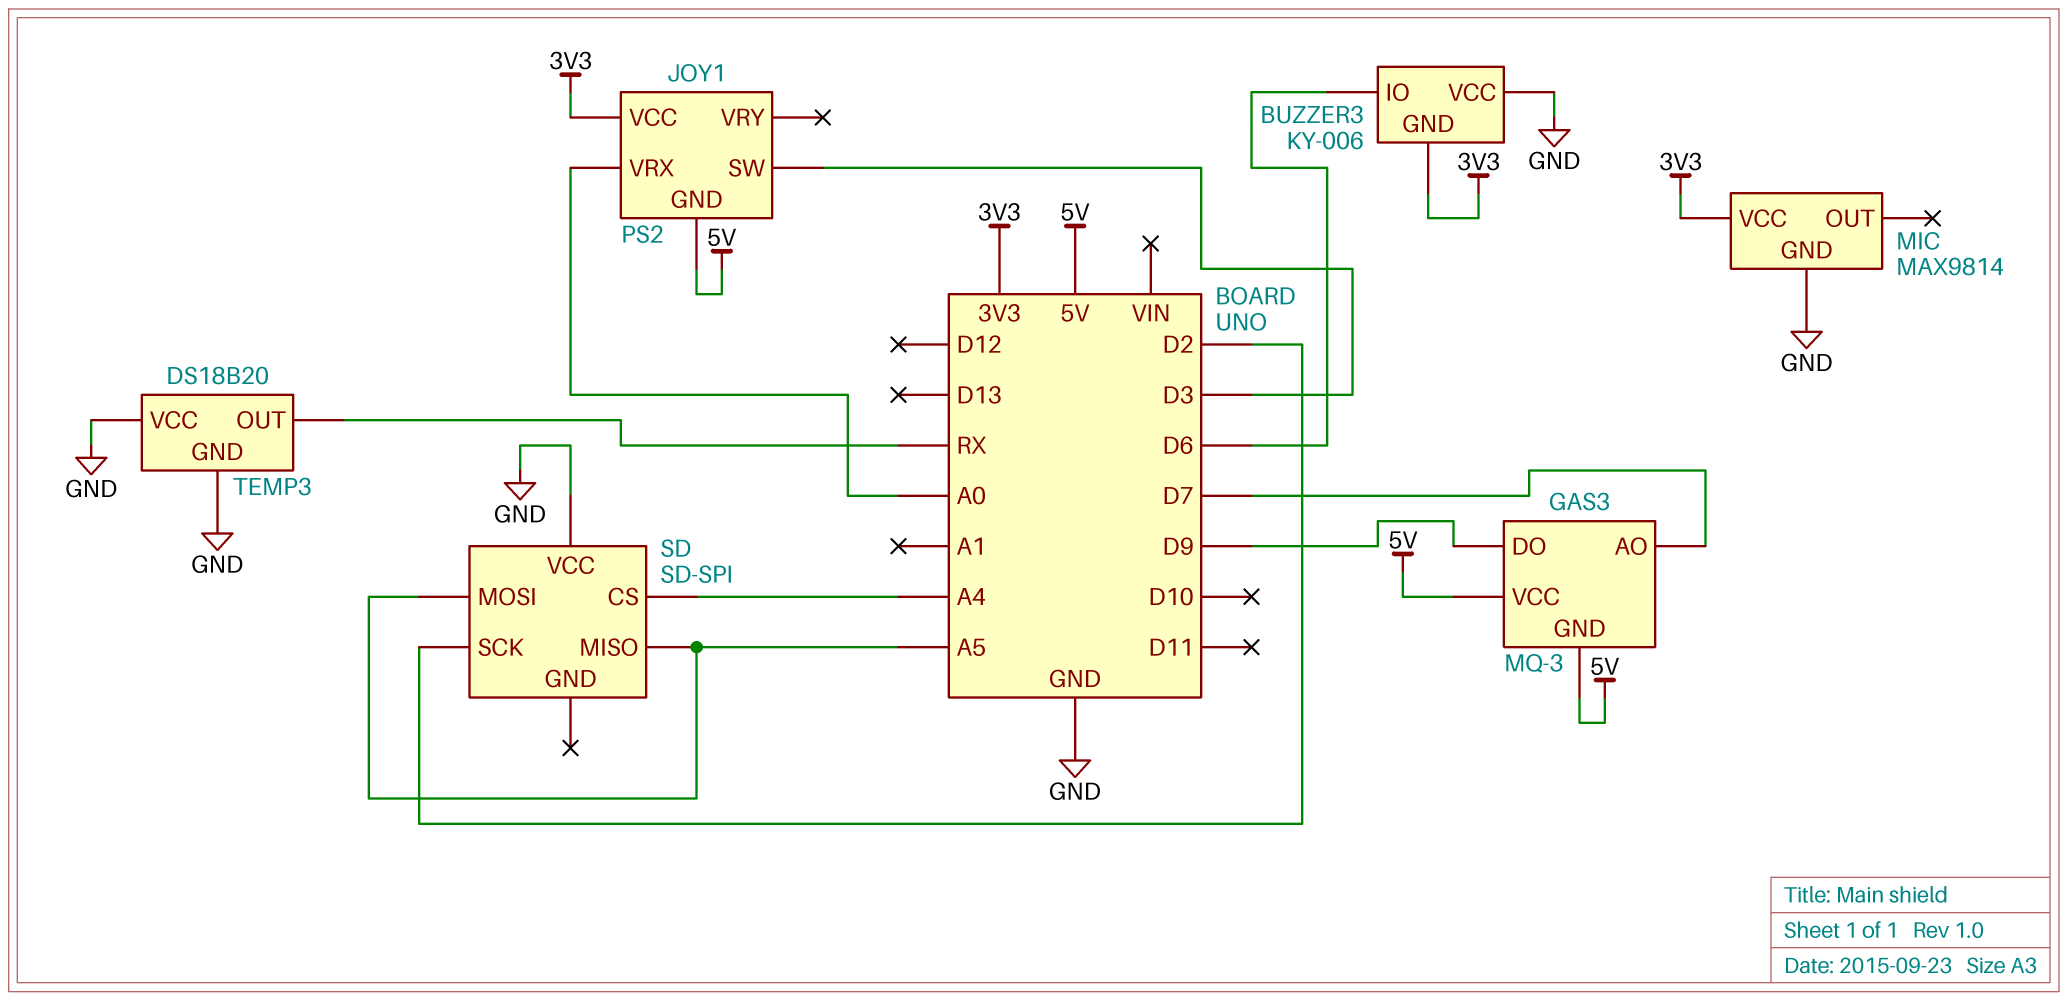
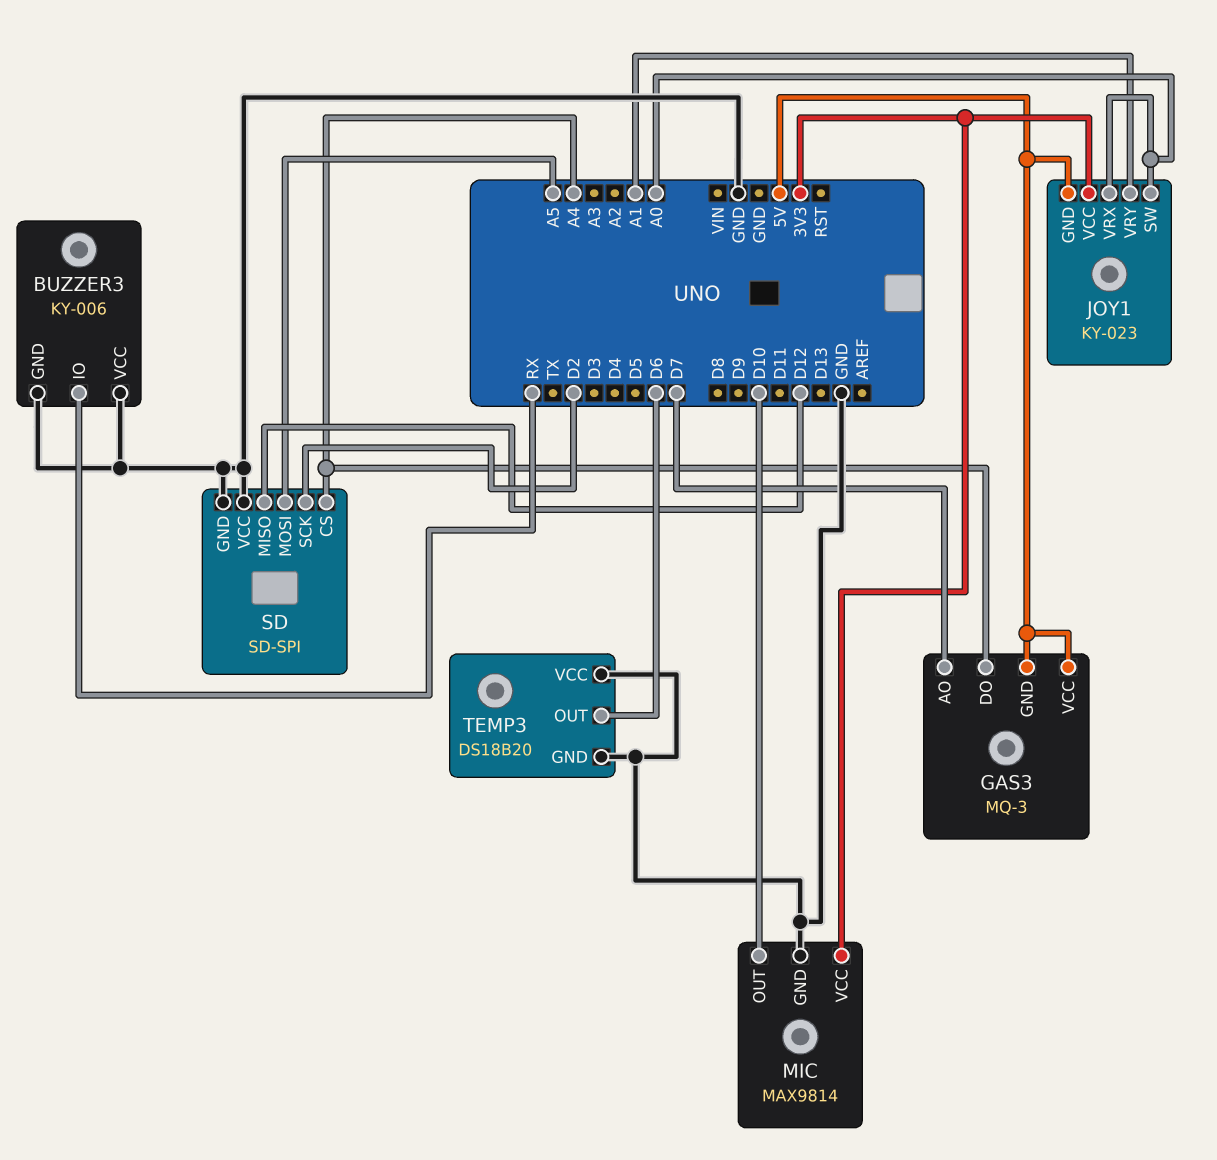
BUZZER3 pin GND: 3V3 -> GND
BUZZER3 pin IO: D6 -> RX
GAS3 pin DO: D9 -> A4
JOY1: PS2 -> KY-023
JOY1 pin SW: D3 -> A0
JOY1 pin VRY: none -> A1
MIC pin OUT: none -> D10
SD pin GND: none -> GND
SD pin MISO: A5 -> D12
TEMP3 pin OUT: RX -> D6

